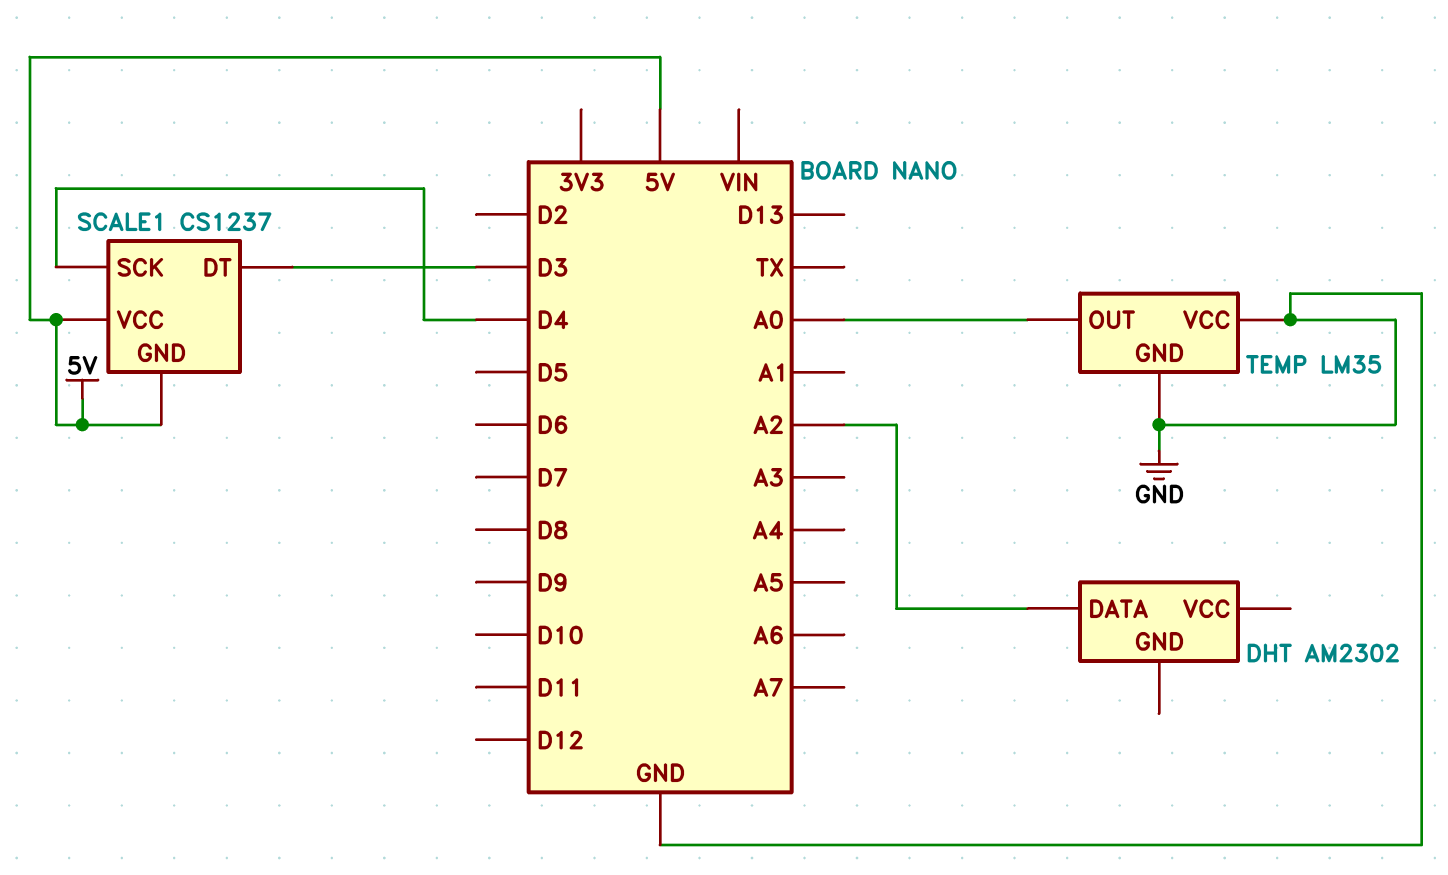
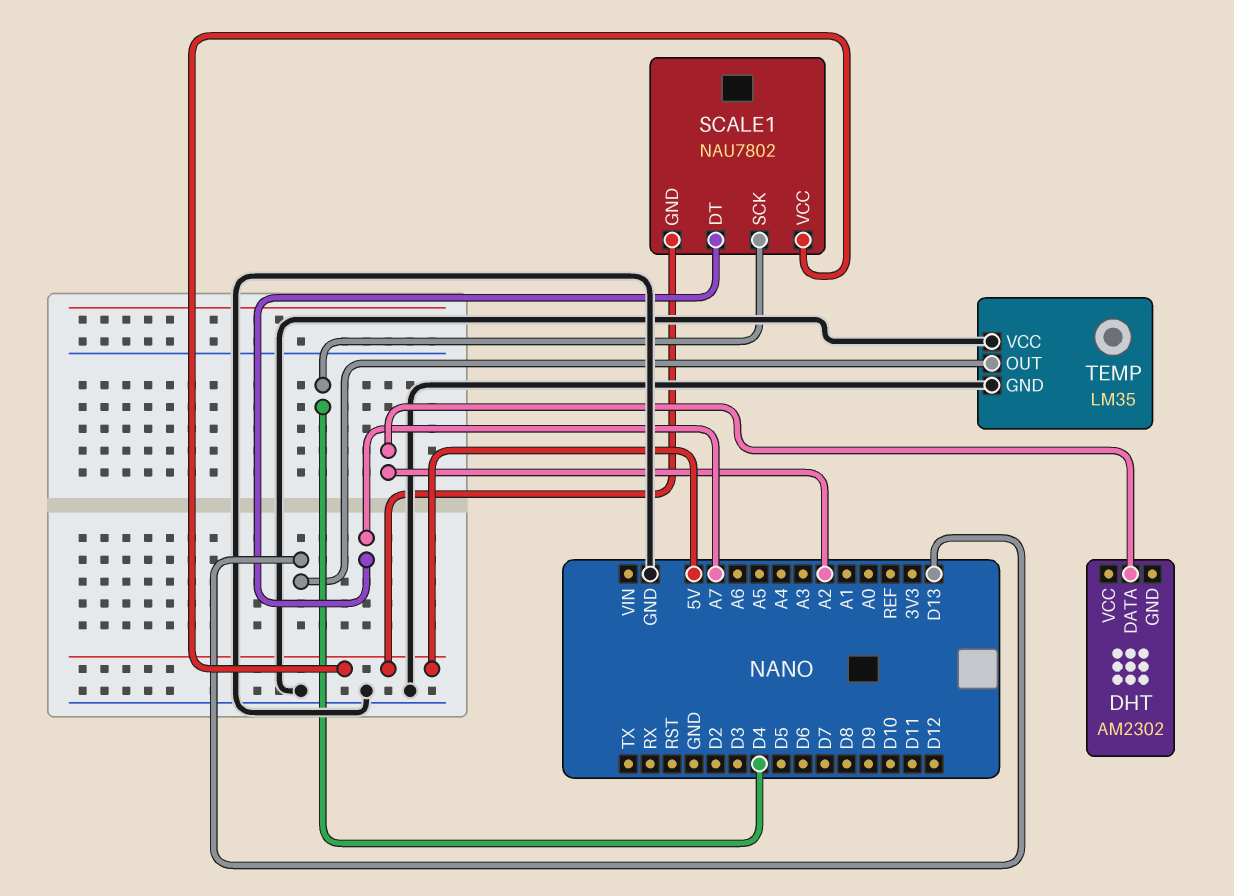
SCALE1: CS1237 -> NAU7802
SCALE1 pin DT: D3 -> A7
TEMP pin OUT: A0 -> D13

